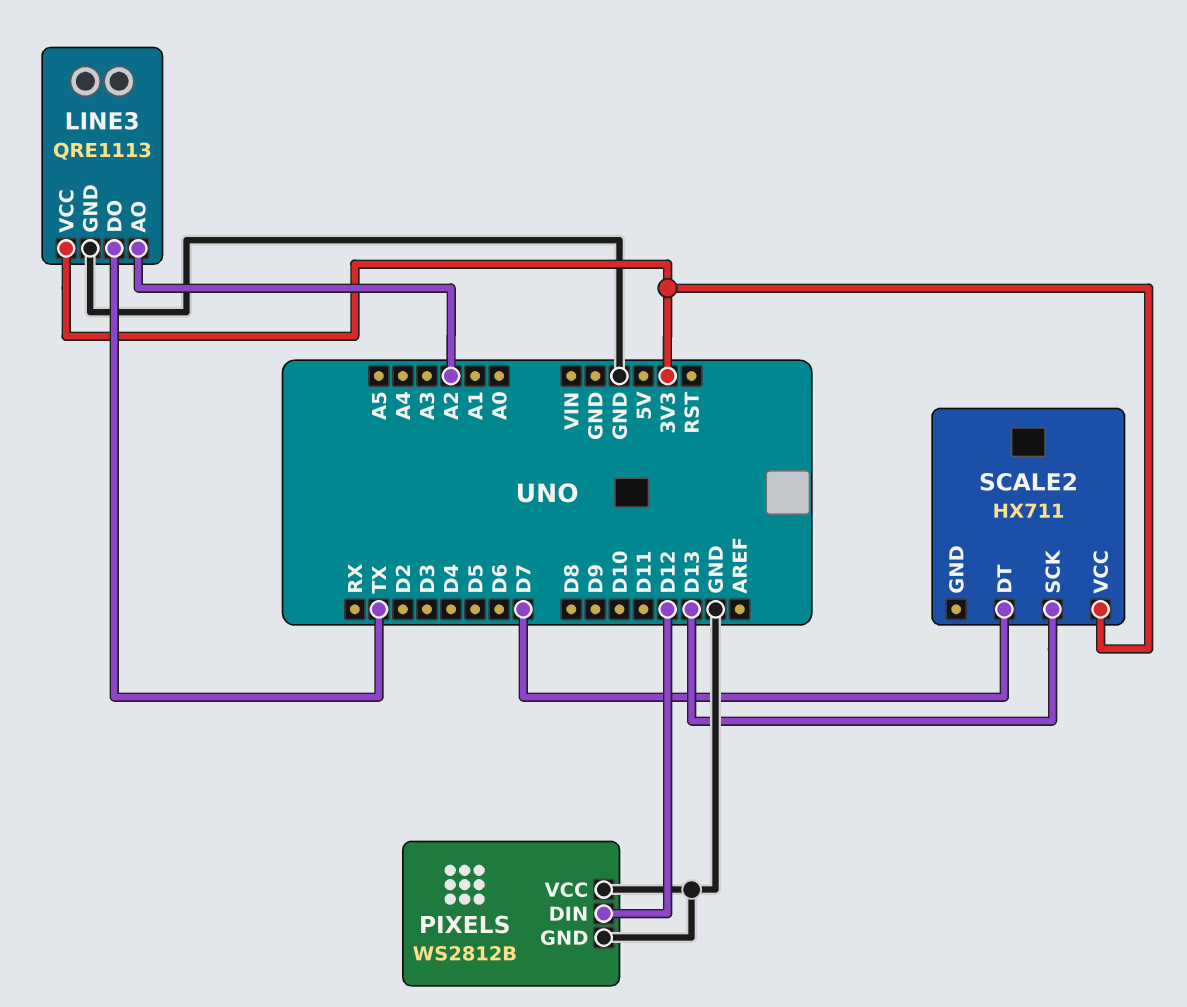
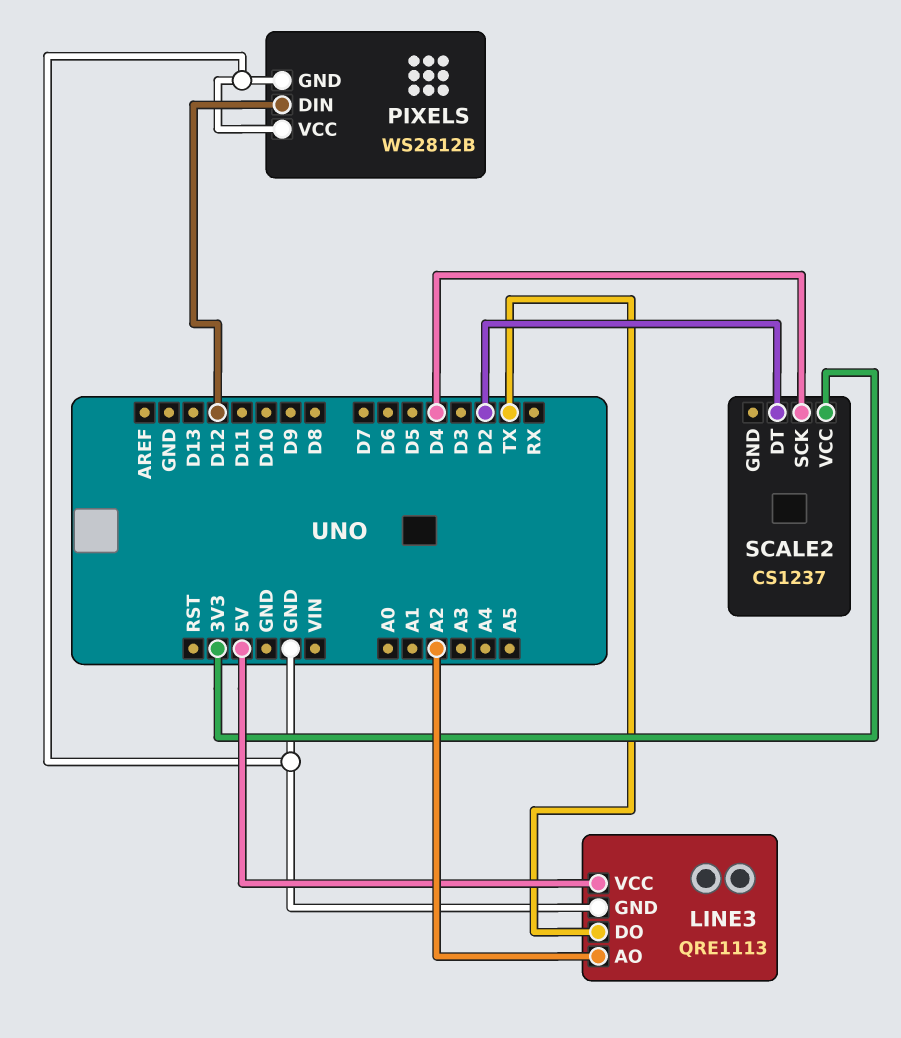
LINE3 pin VCC: 3V3 -> 5V
SCALE2: HX711 -> CS1237
SCALE2 pin DT: D7 -> D2
SCALE2 pin SCK: D13 -> D4

